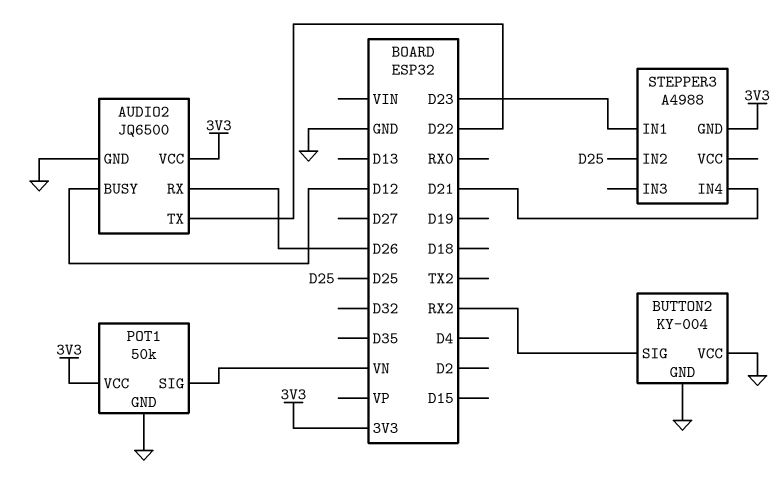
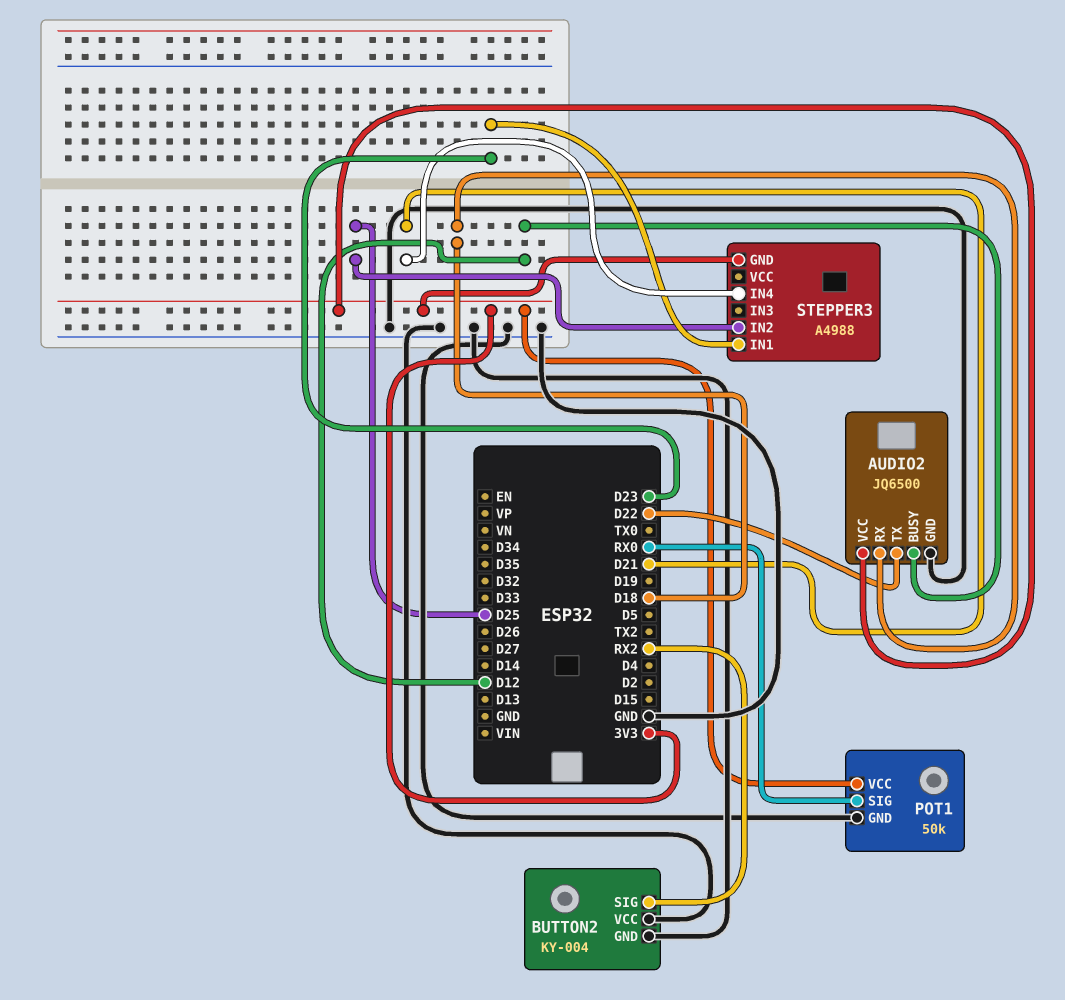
AUDIO2 pin RX: D26 -> D18
POT1 pin SIG: VN -> RX0

